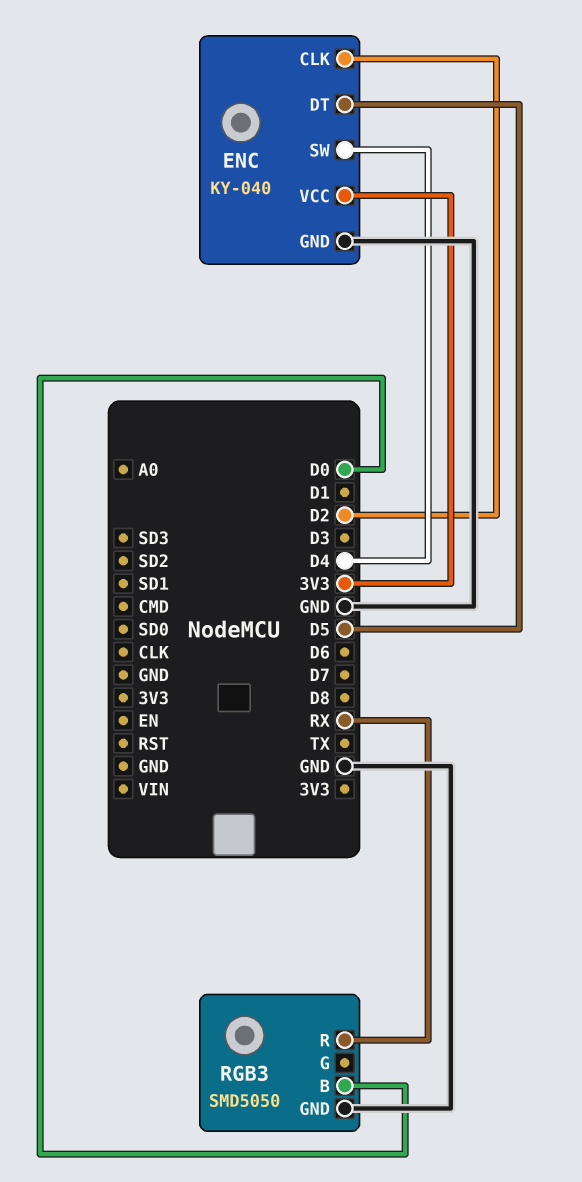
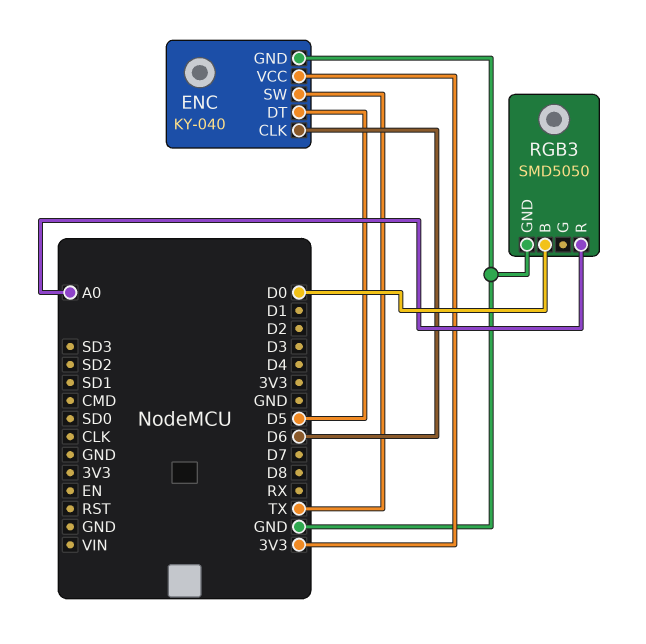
ENC pin CLK: D2 -> D6
ENC pin SW: D4 -> TX
RGB3 pin R: RX -> A0

